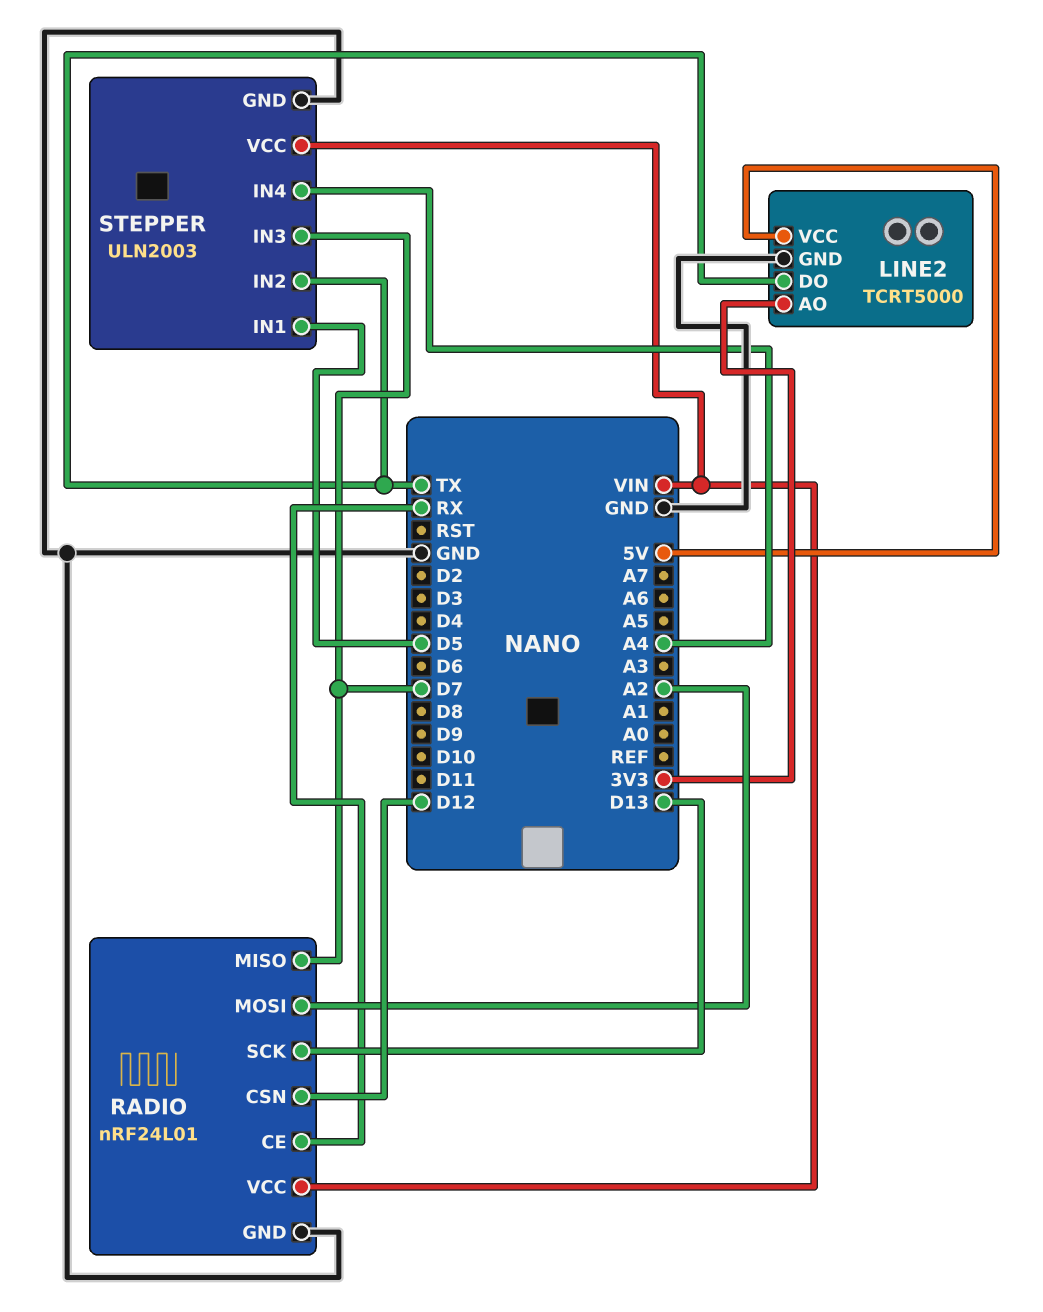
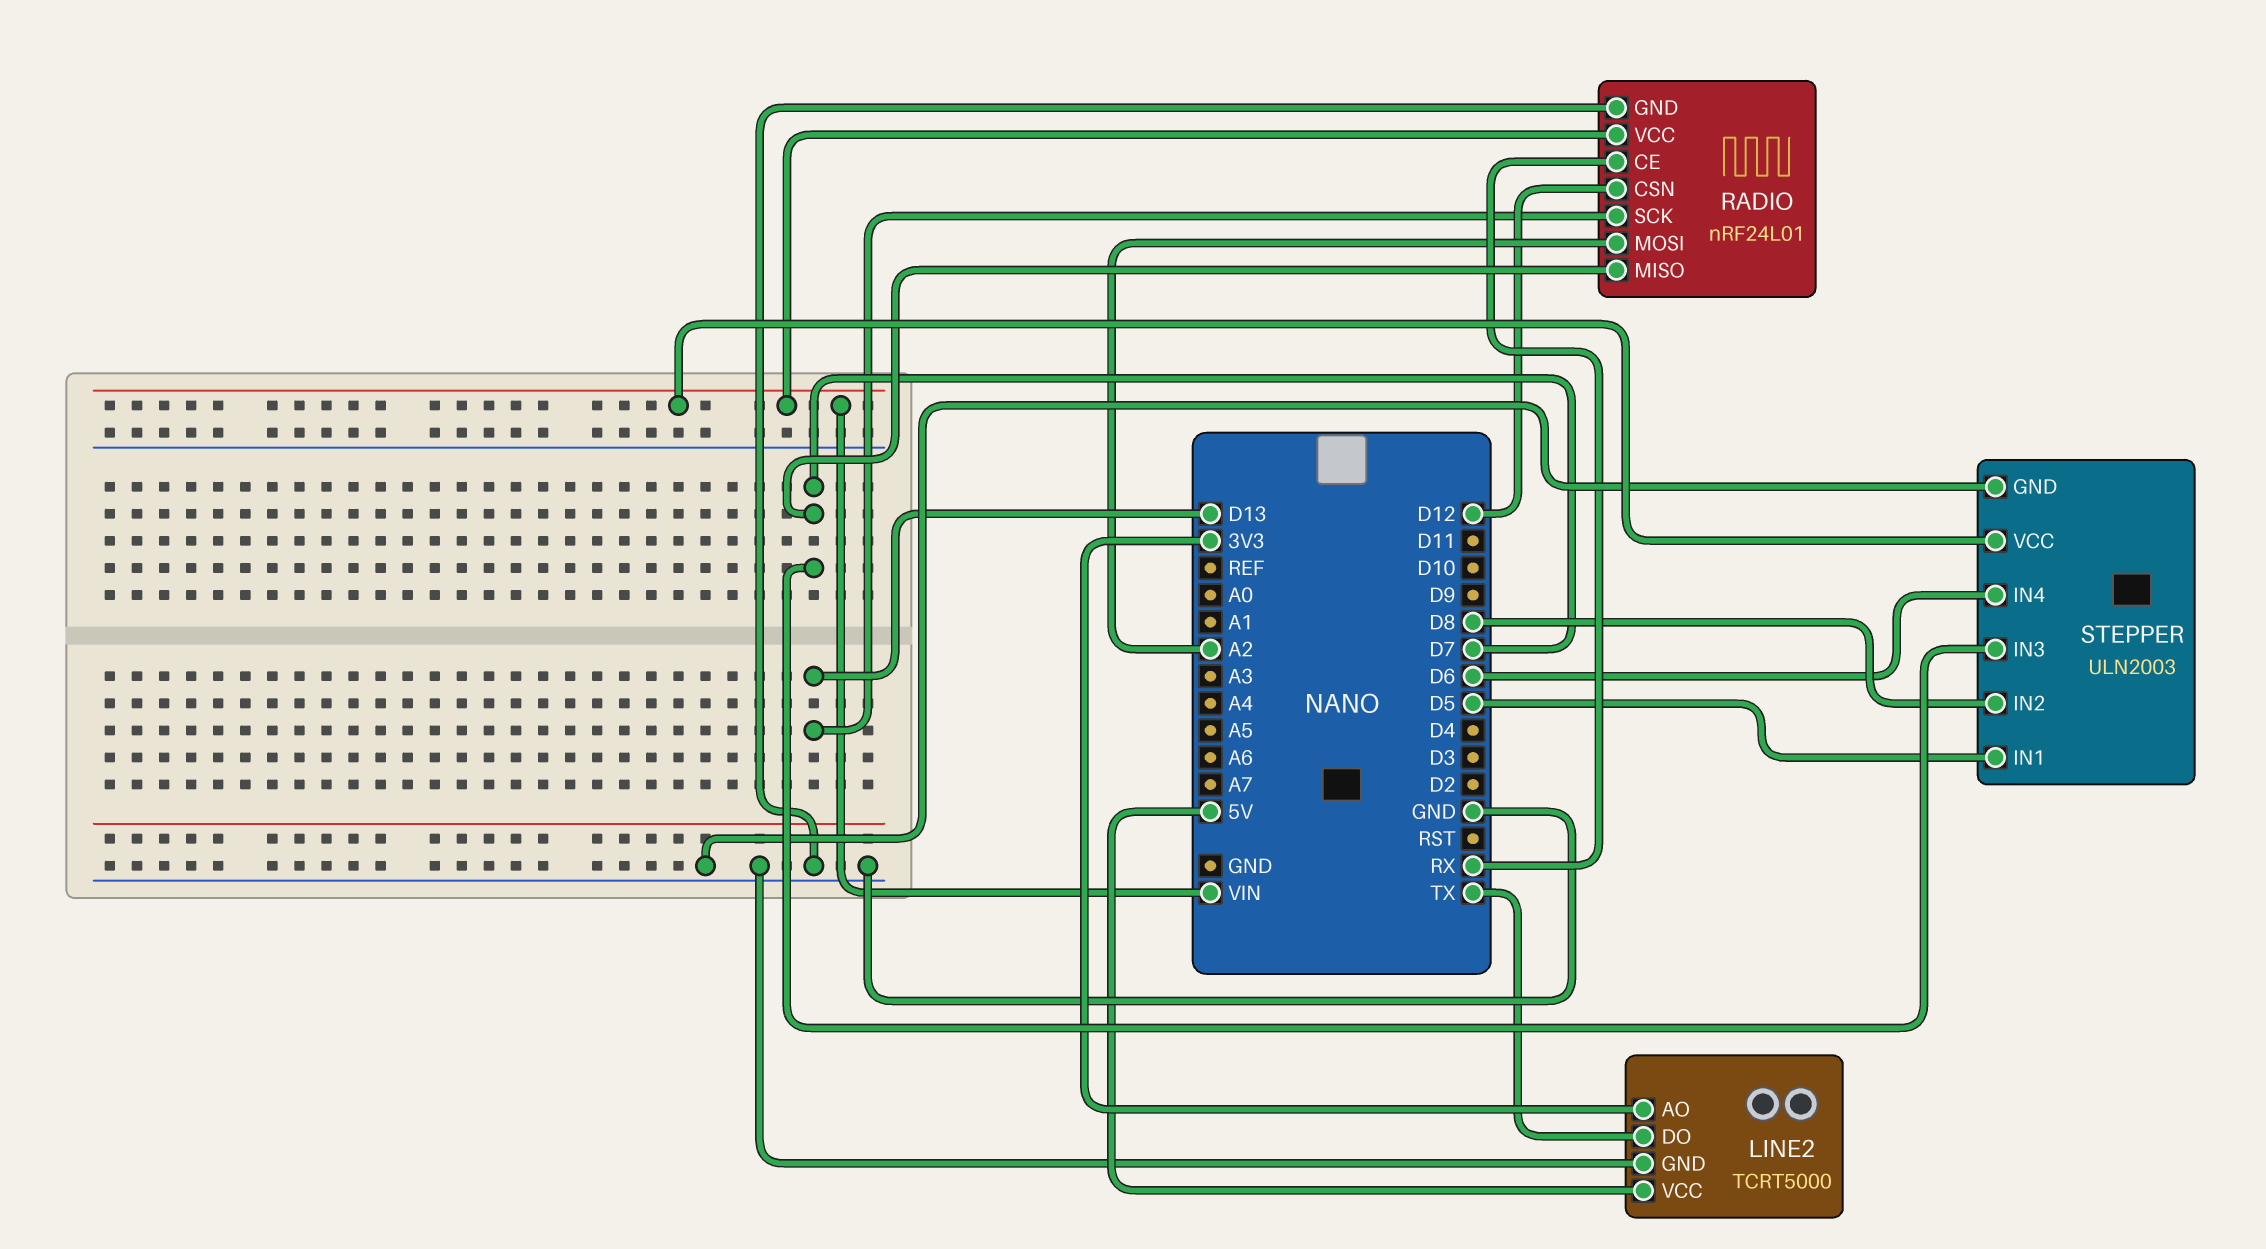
STEPPER pin IN2: TX -> D8
STEPPER pin IN4: A4 -> D6

